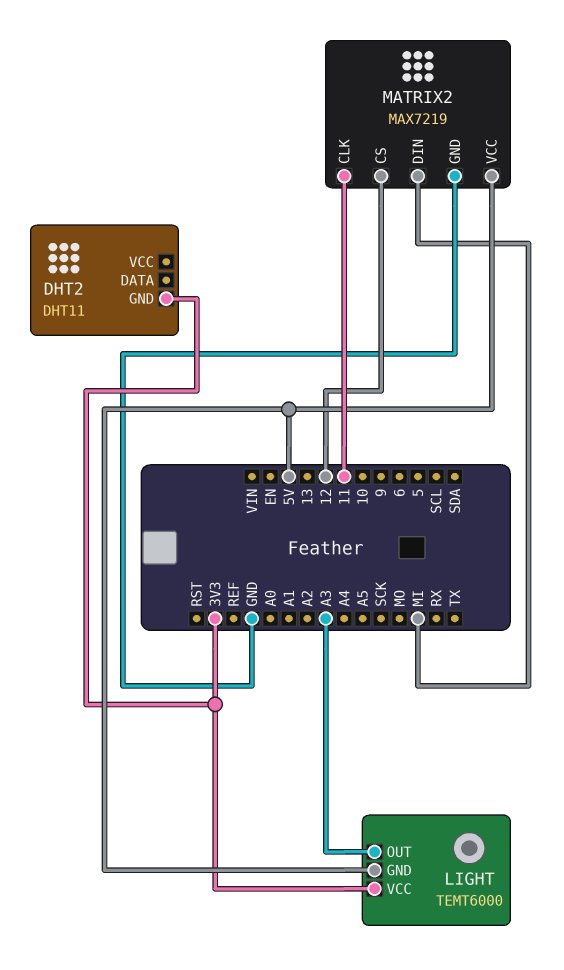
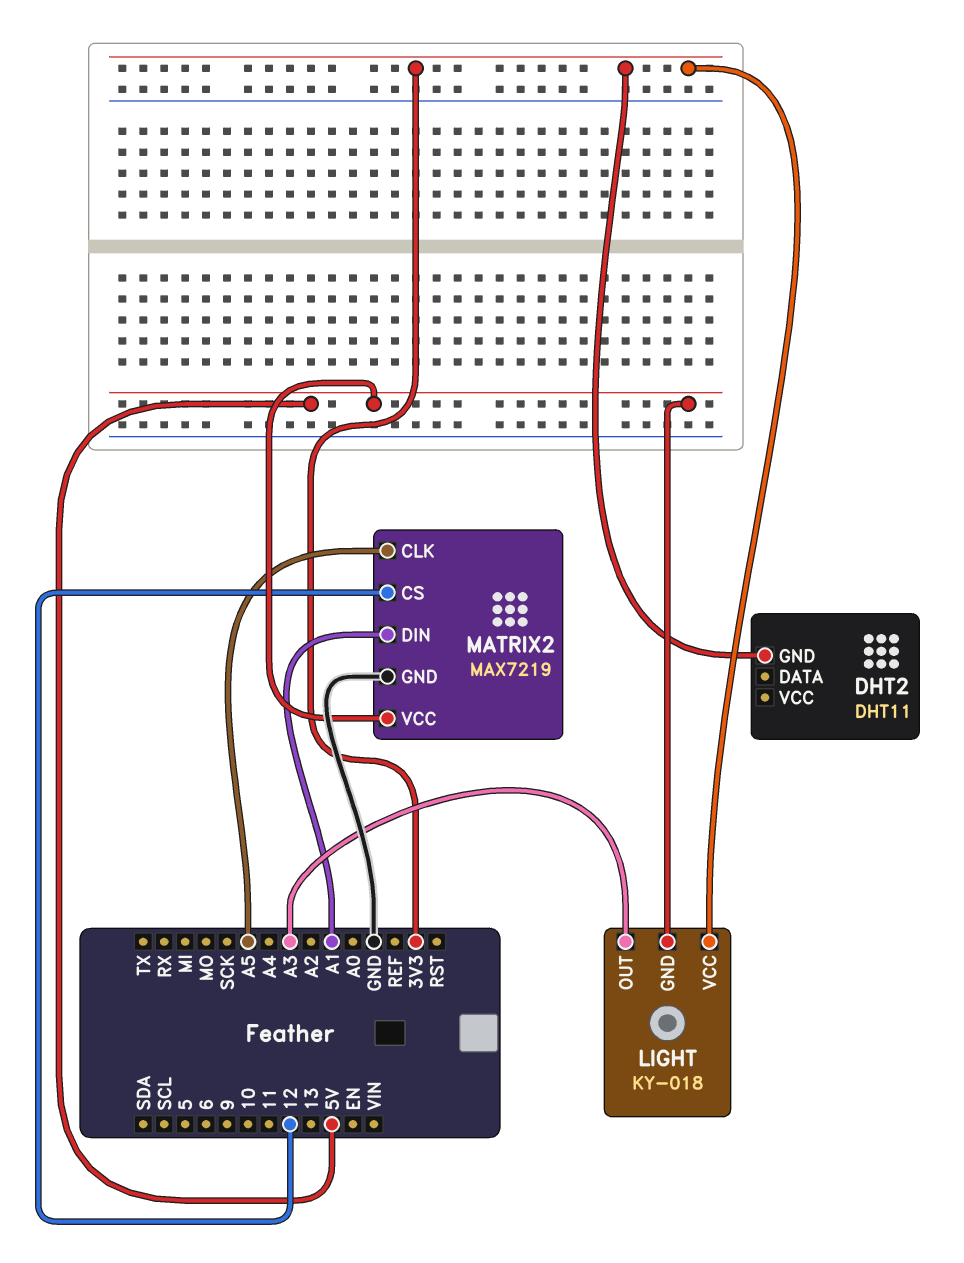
LIGHT: TEMT6000 -> KY-018
MATRIX2 pin CLK: 11 -> A5
MATRIX2 pin DIN: MI -> A1

